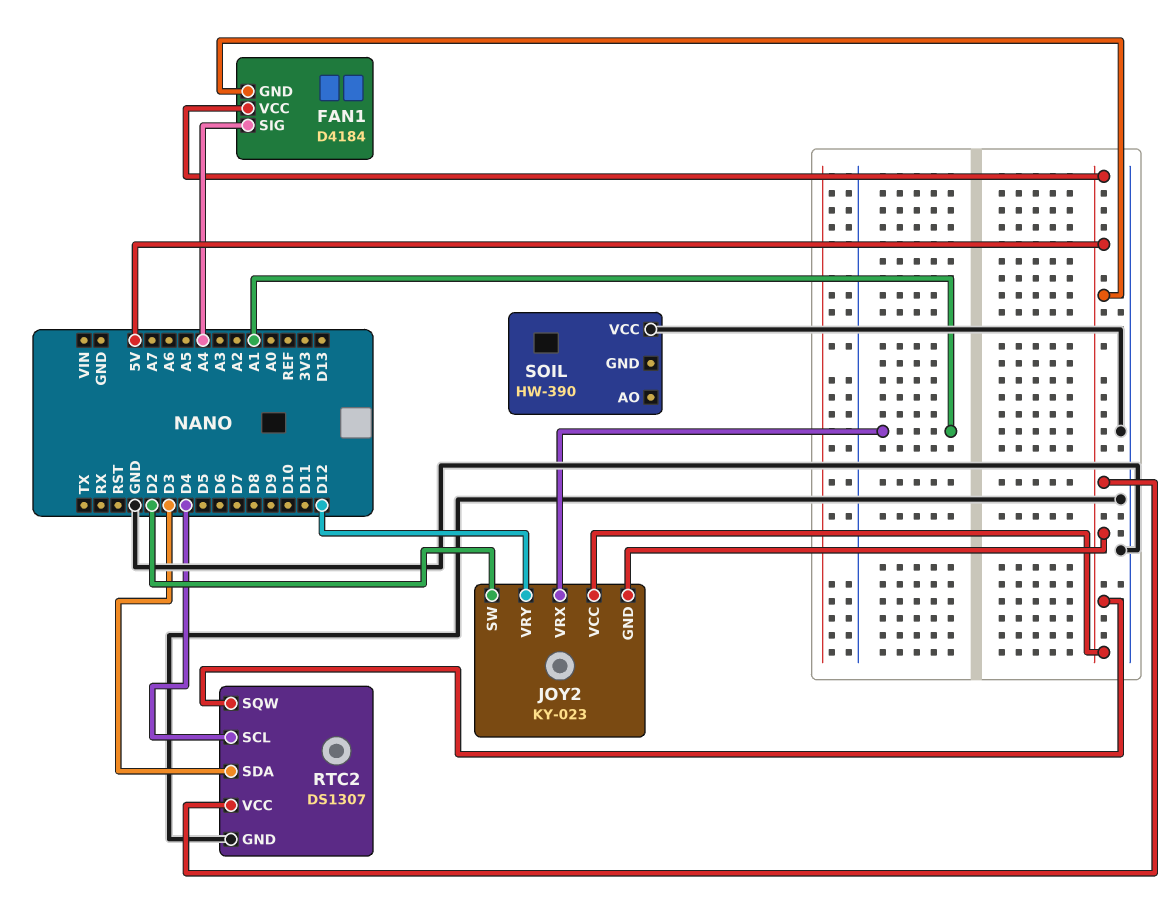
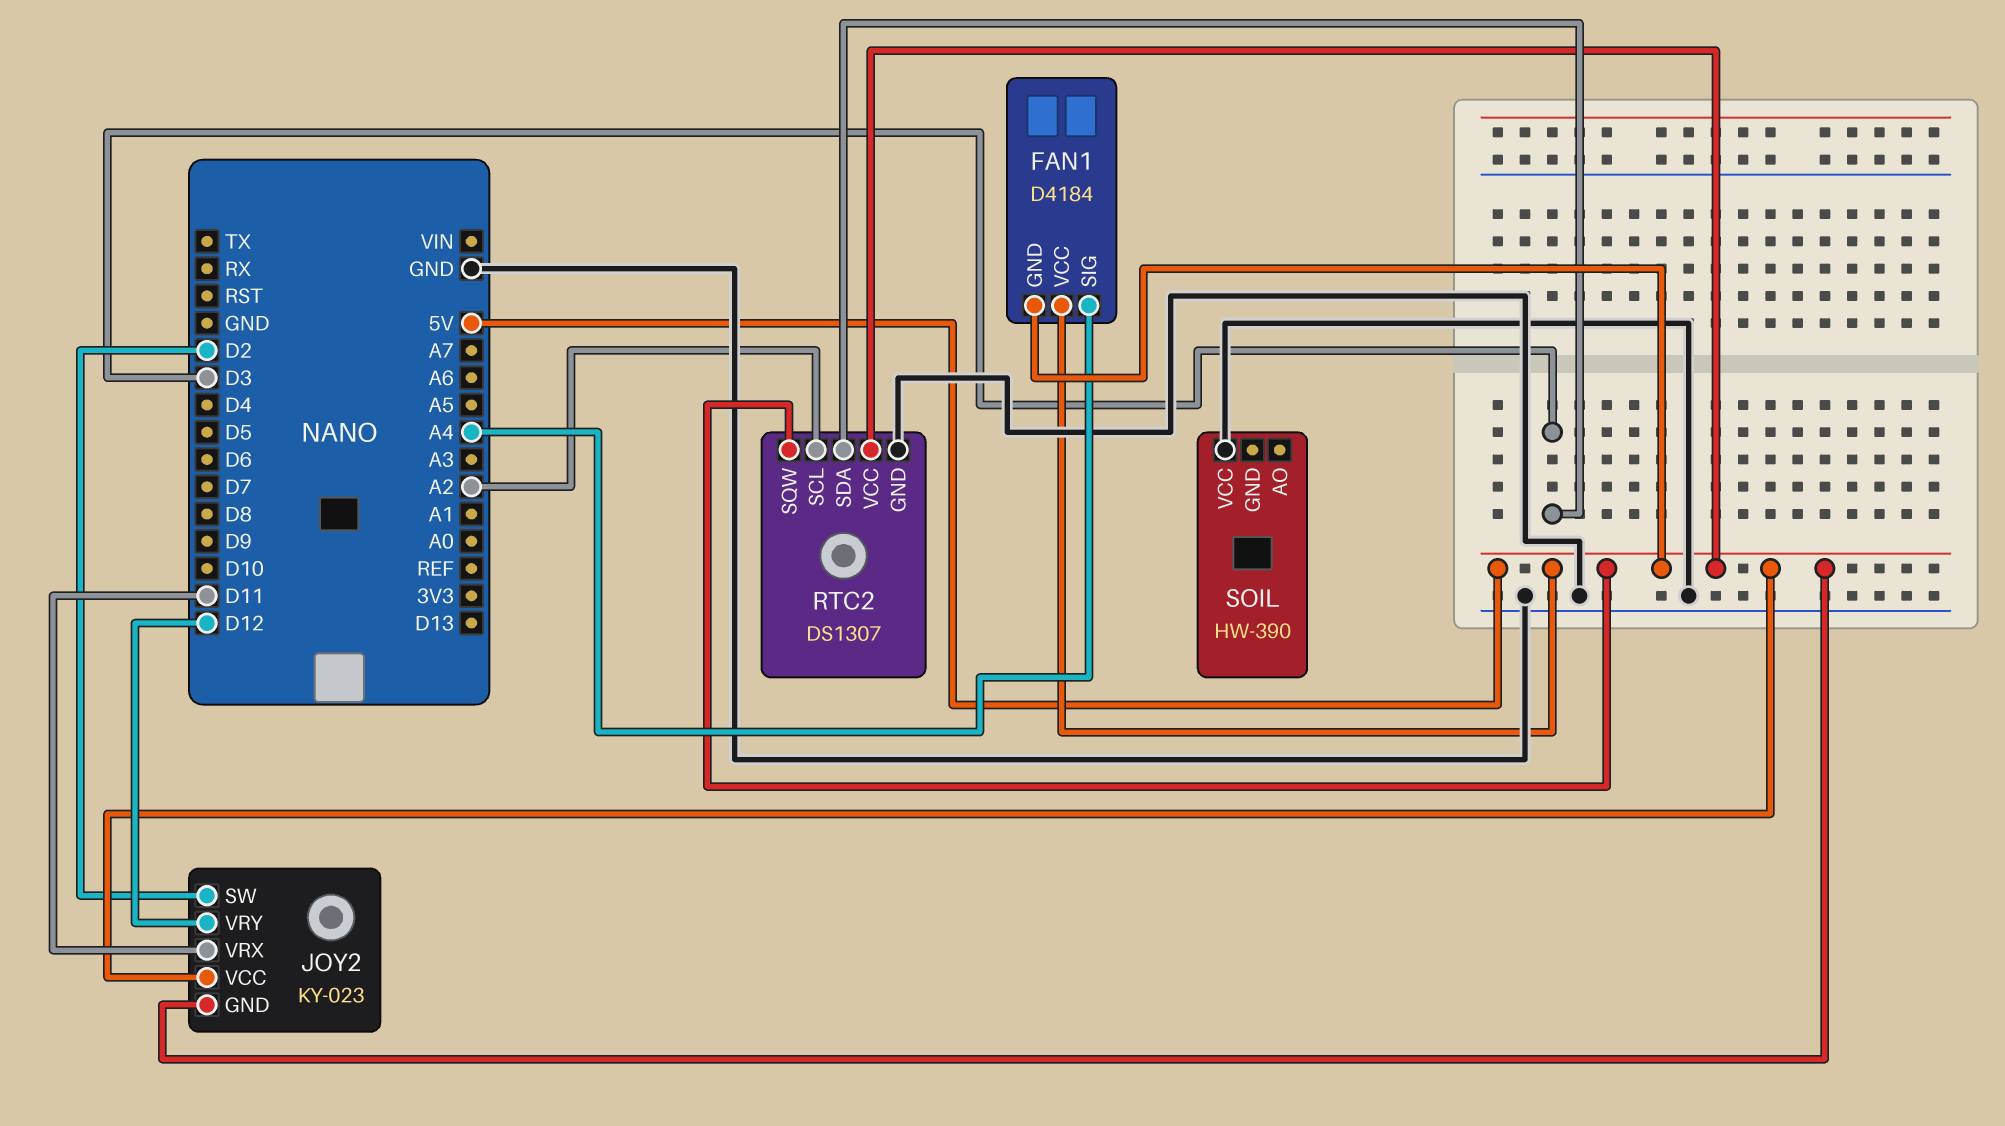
JOY2 pin VRX: A1 -> D11
RTC2 pin SCL: D4 -> A2

